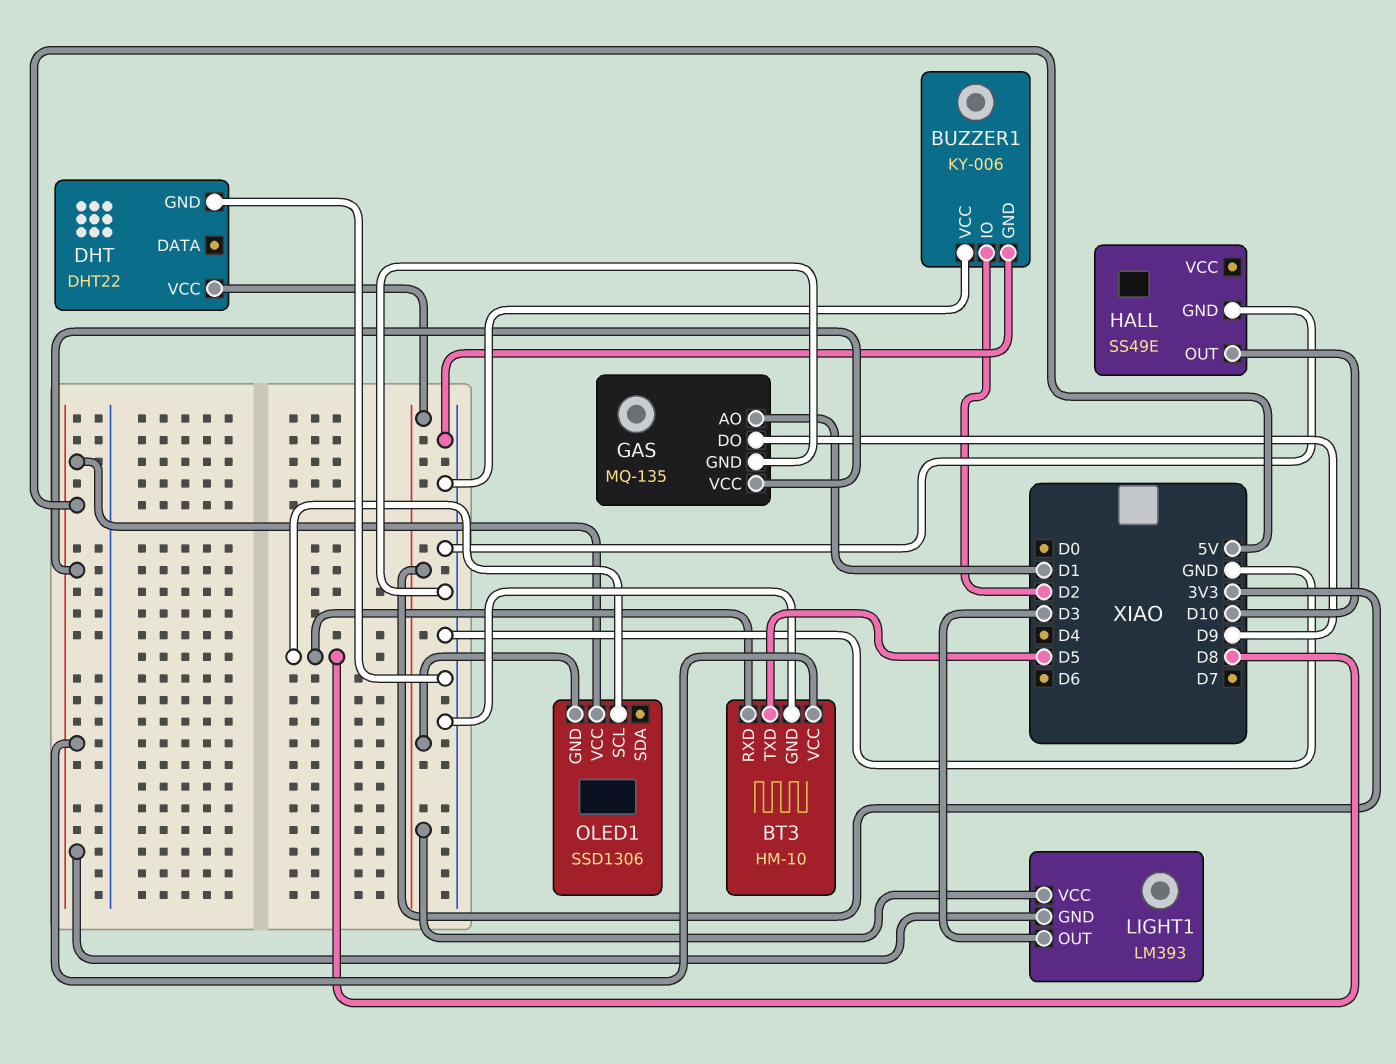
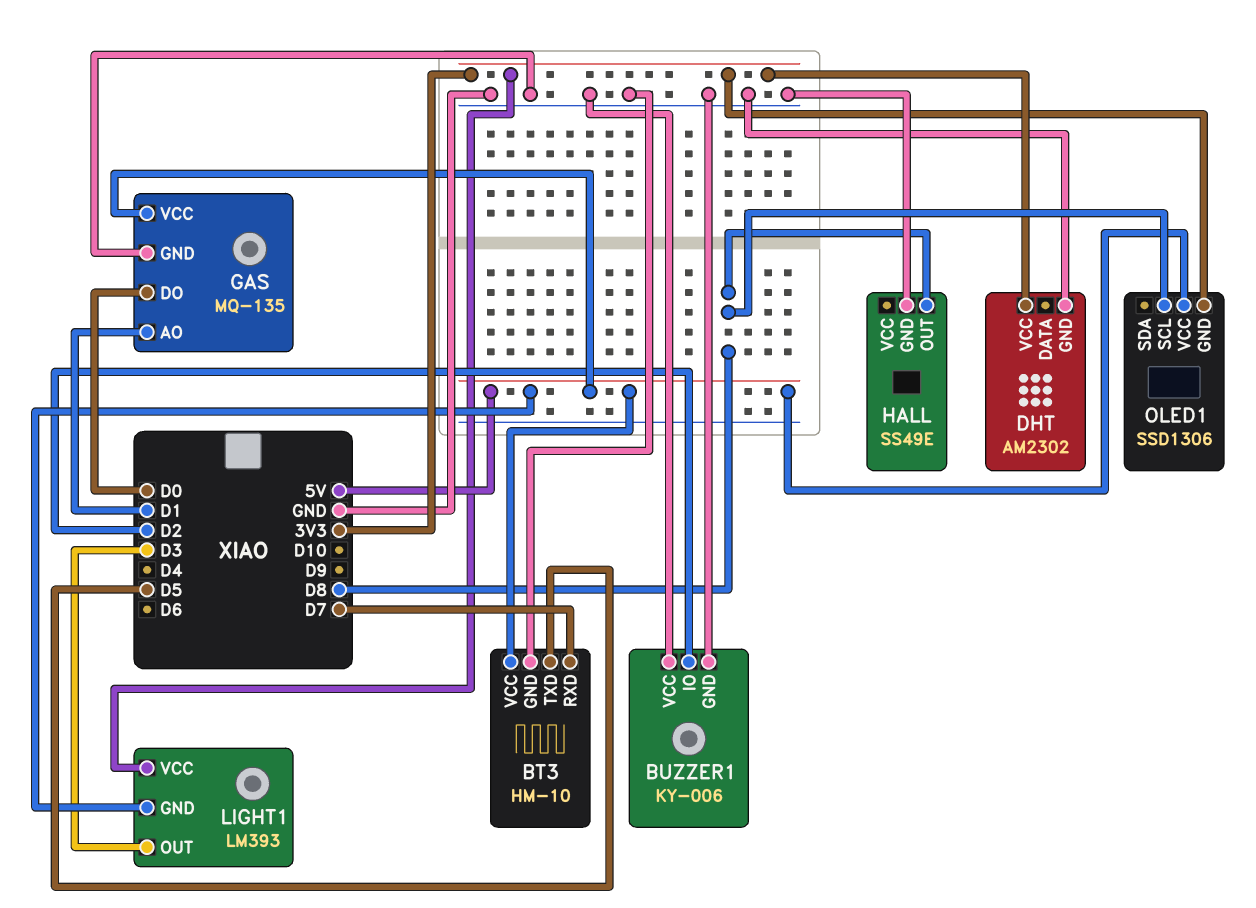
BT3 pin RXD: D8 -> D7
DHT: DHT22 -> AM2302
GAS pin DO: D9 -> D0
HALL pin OUT: D10 -> D8

